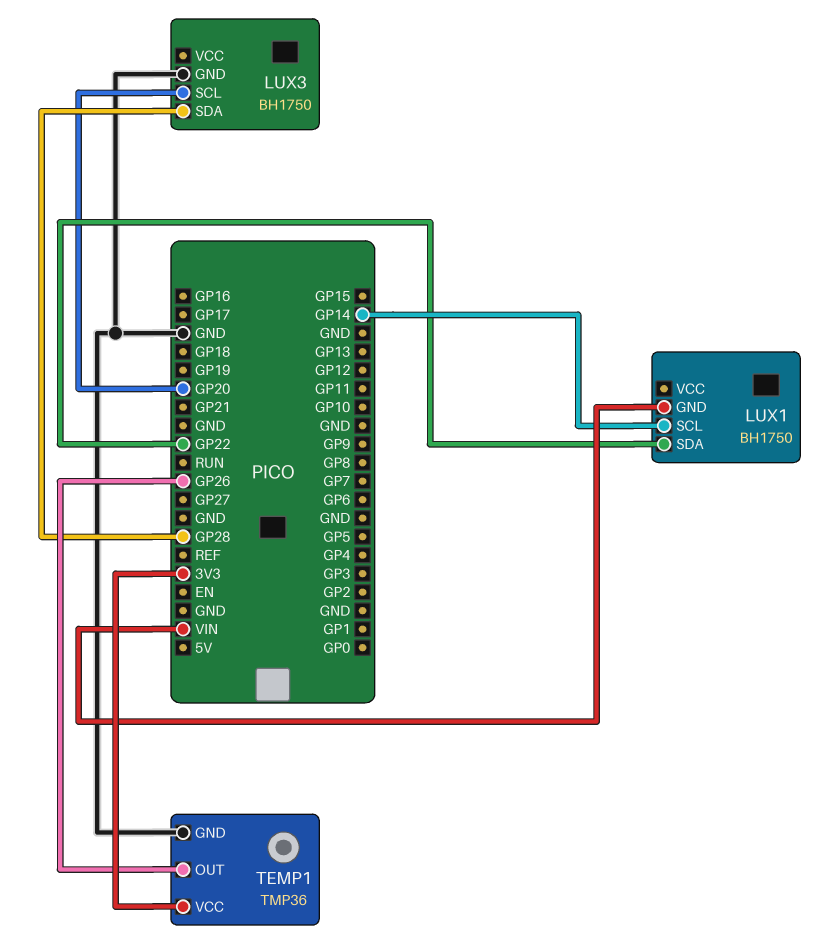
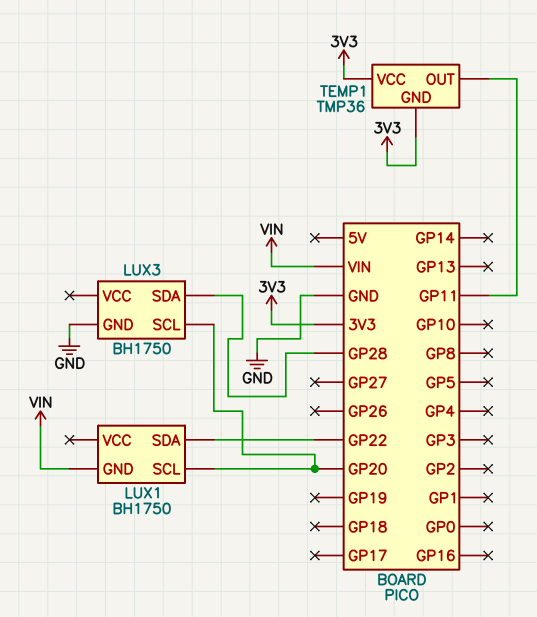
LUX1 pin SCL: GP14 -> GP20
TEMP1 pin GND: GND -> 3V3
TEMP1 pin OUT: GP26 -> GP11

